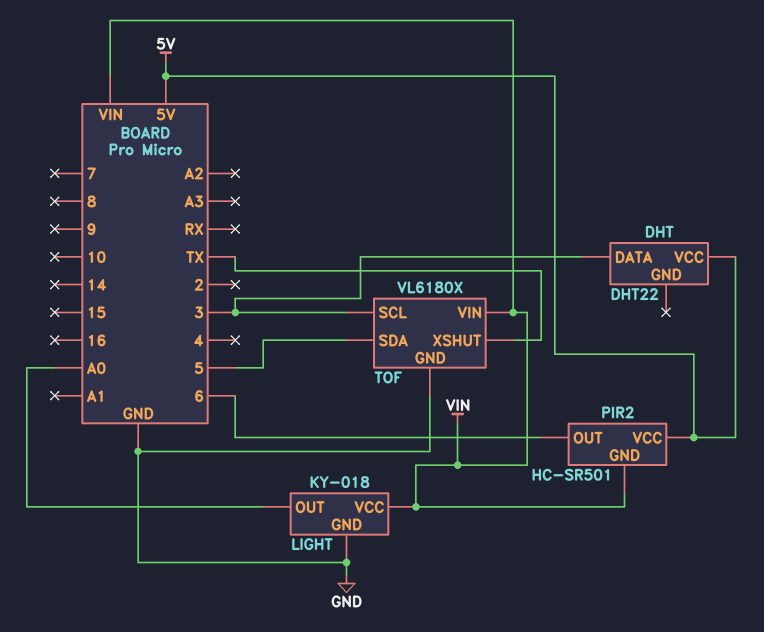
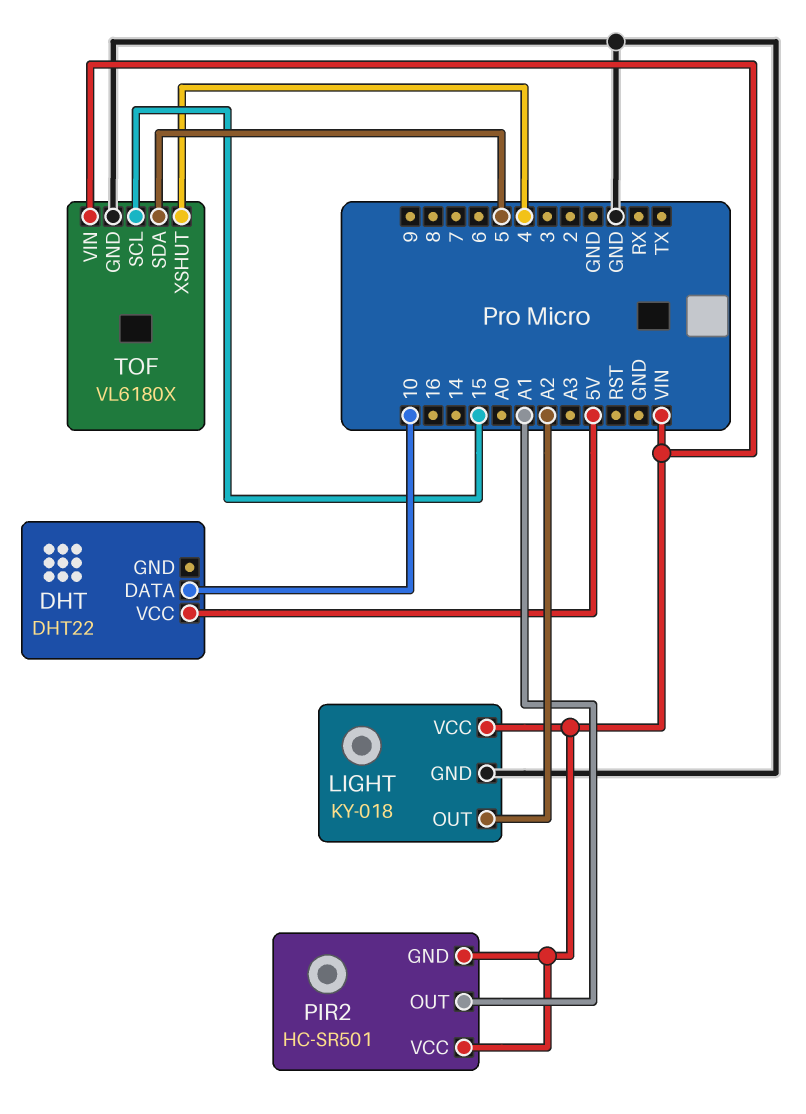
DHT pin DATA: 3 -> 10
LIGHT pin OUT: A0 -> A2
PIR2 pin OUT: 6 -> A1
PIR2 pin VCC: 5V -> VIN
TOF pin SCL: 3 -> 15
TOF pin XSHUT: TX -> 4

